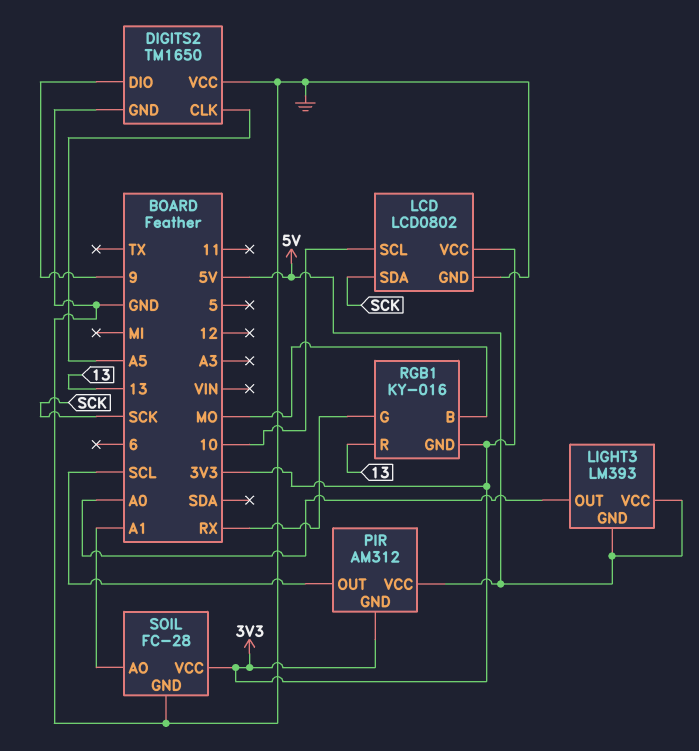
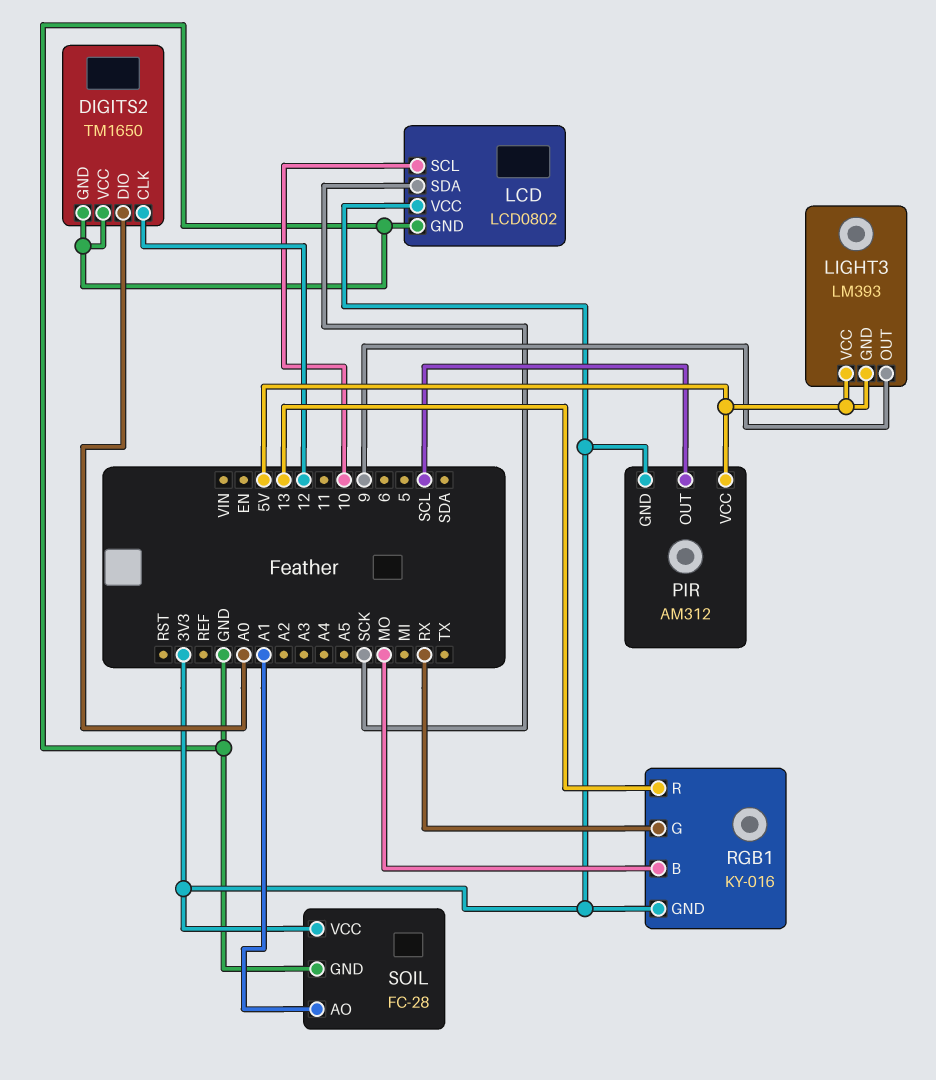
DIGITS2 pin CLK: A5 -> 12
DIGITS2 pin DIO: 9 -> A0
LIGHT3 pin OUT: A0 -> 9

